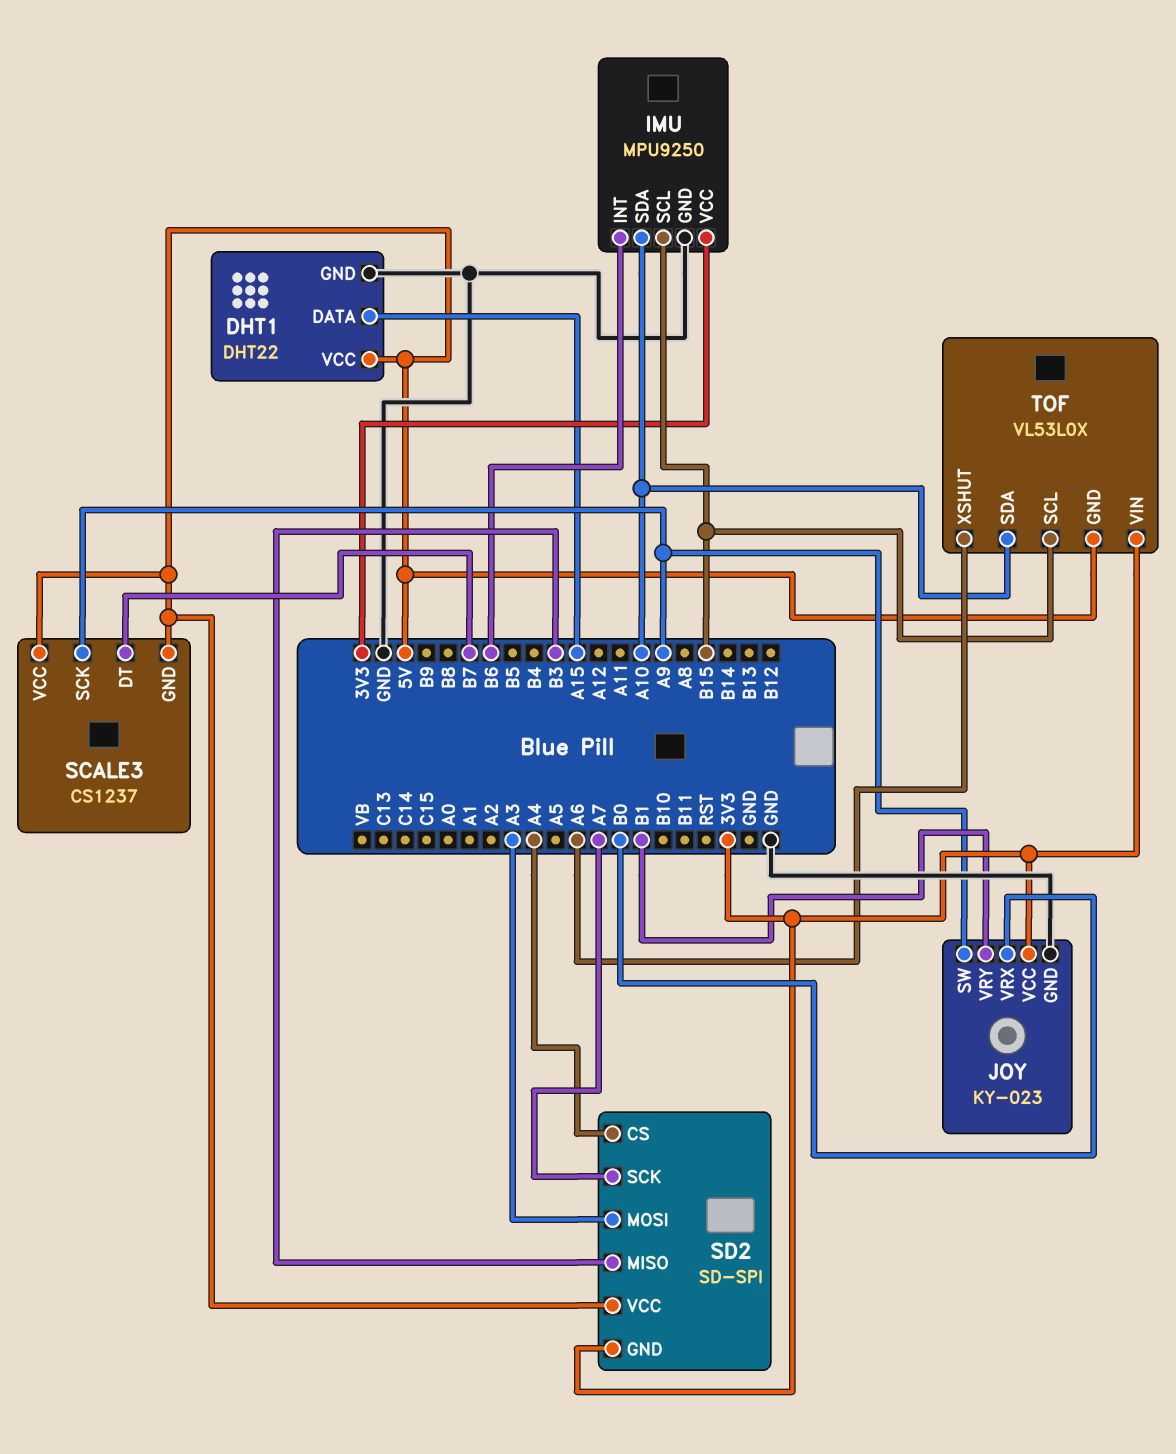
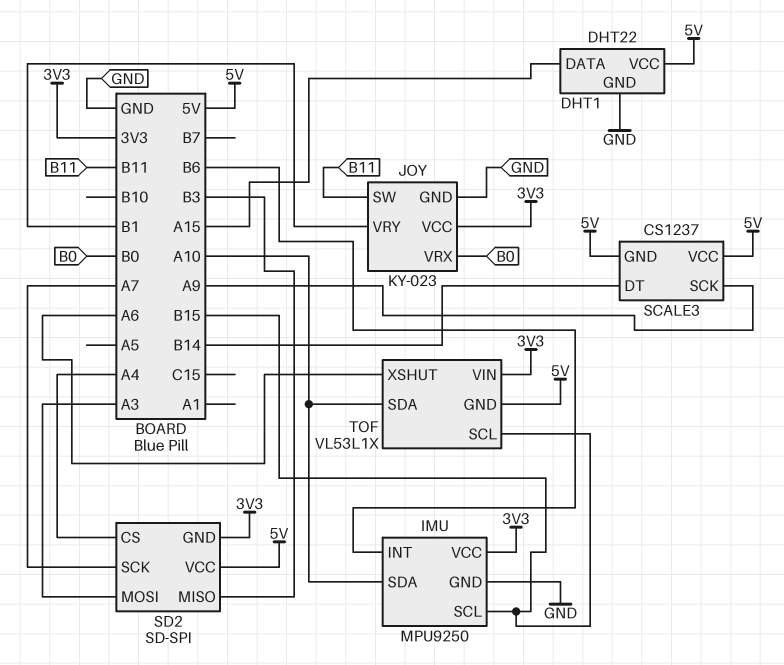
JOY pin SW: A9 -> B11
SCALE3 pin DT: B7 -> B14
TOF: VL53L0X -> VL53L1X

